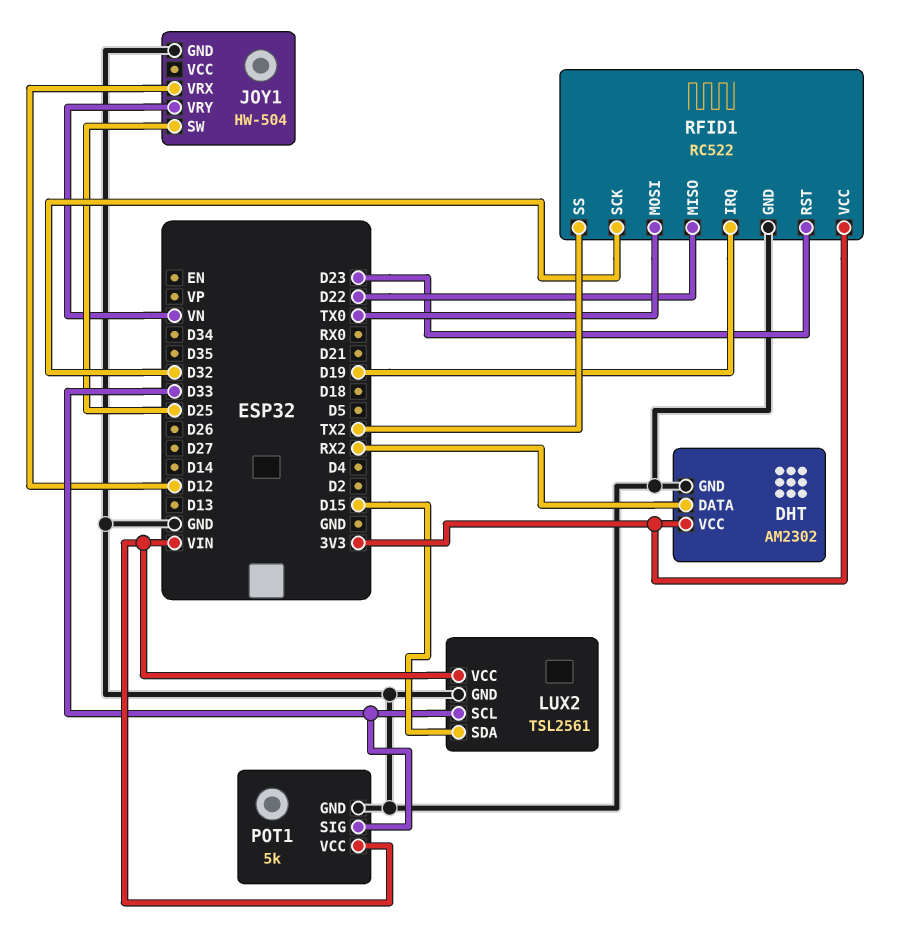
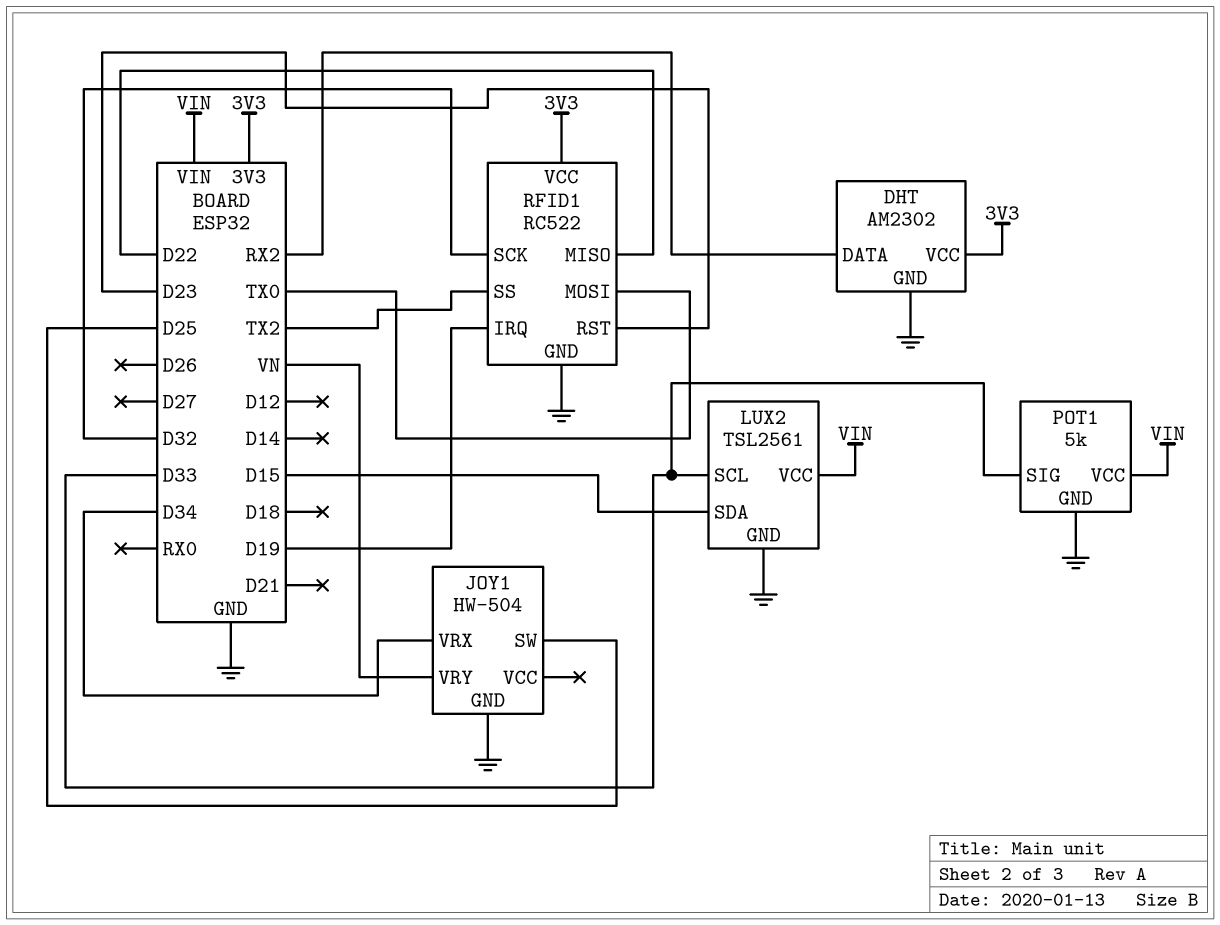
JOY1 pin VRX: D12 -> D34

